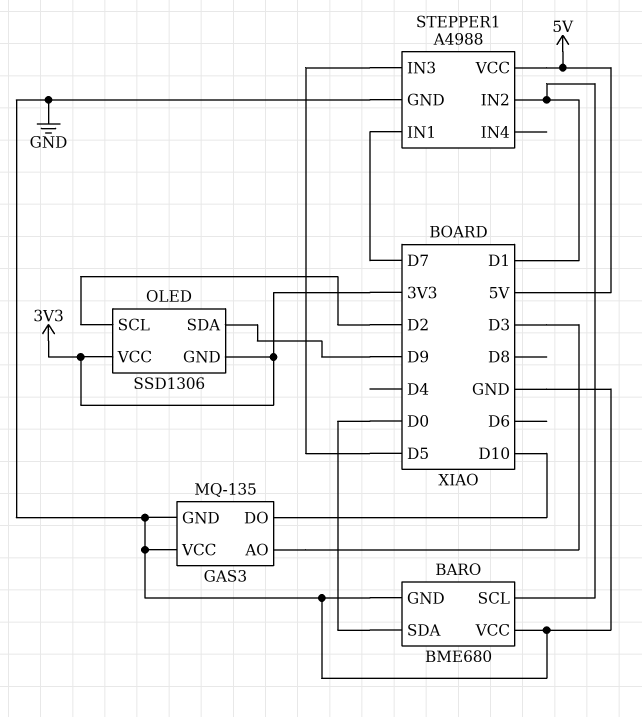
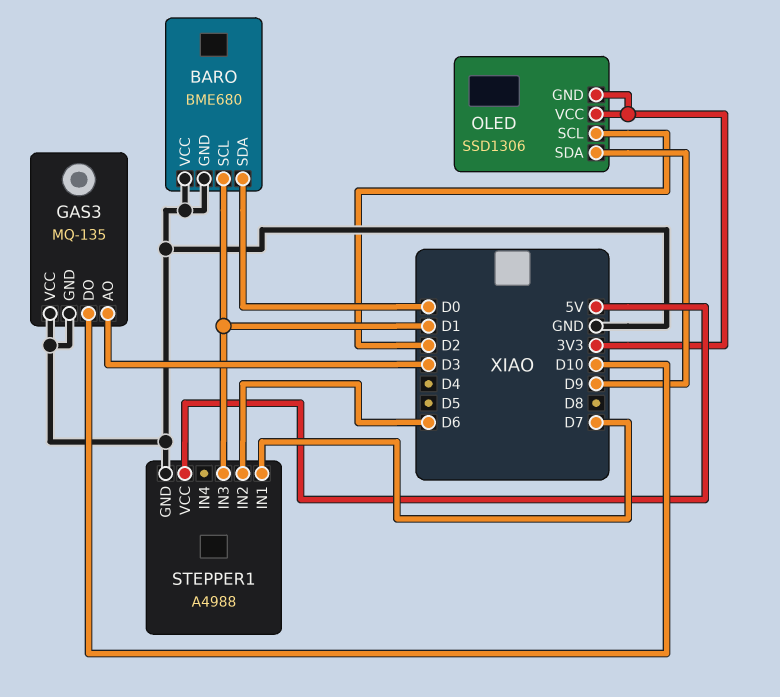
STEPPER1 pin IN2: D1 -> D6
STEPPER1 pin IN3: D5 -> D1

